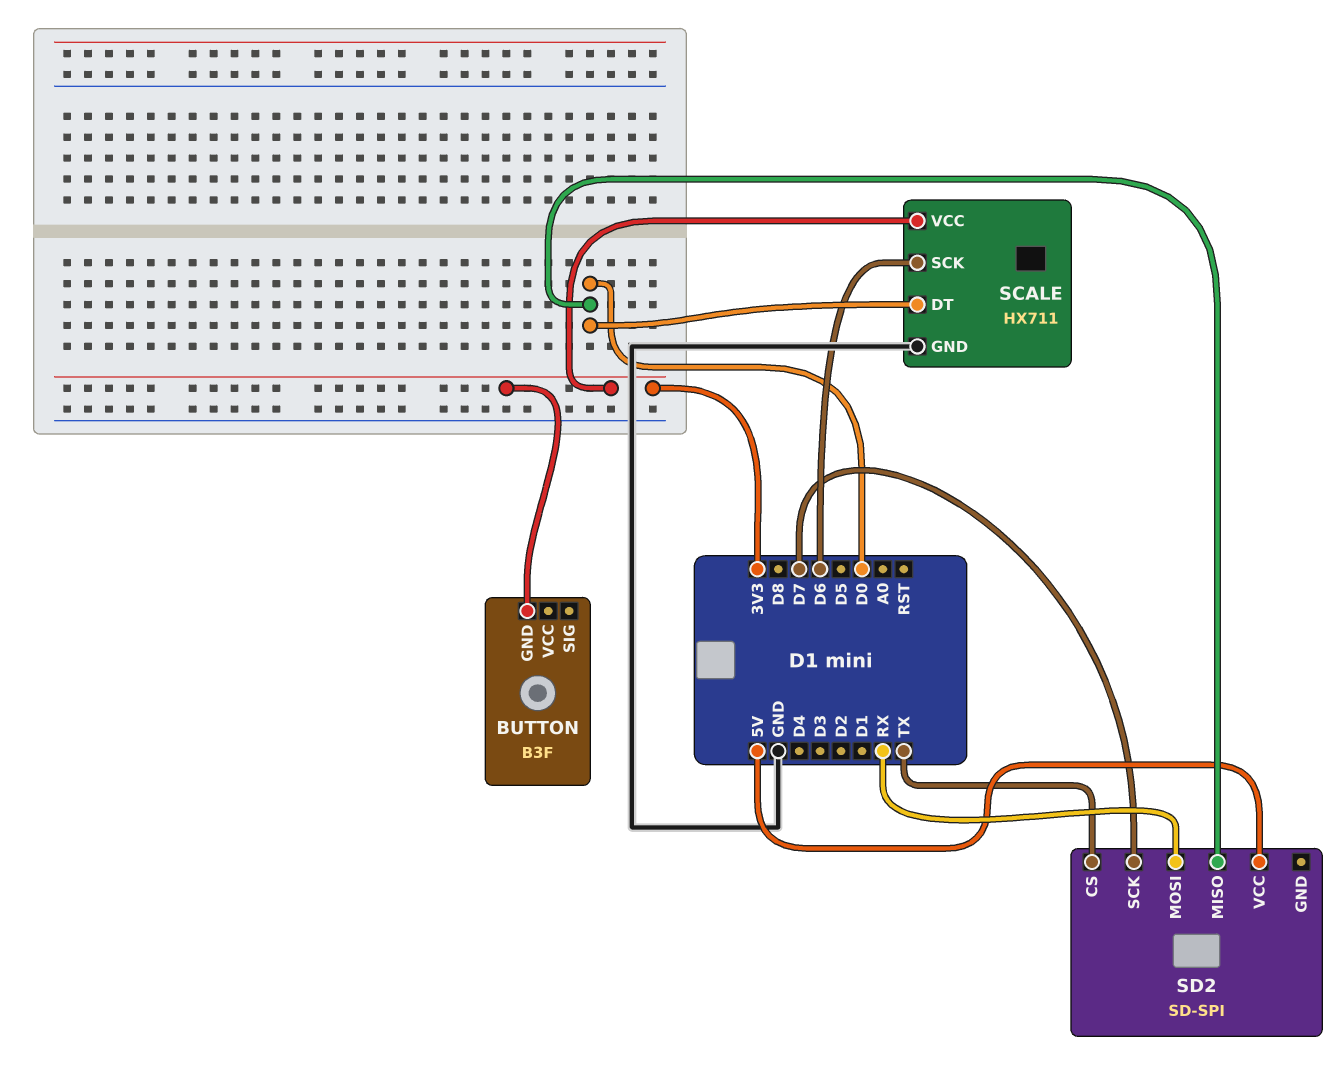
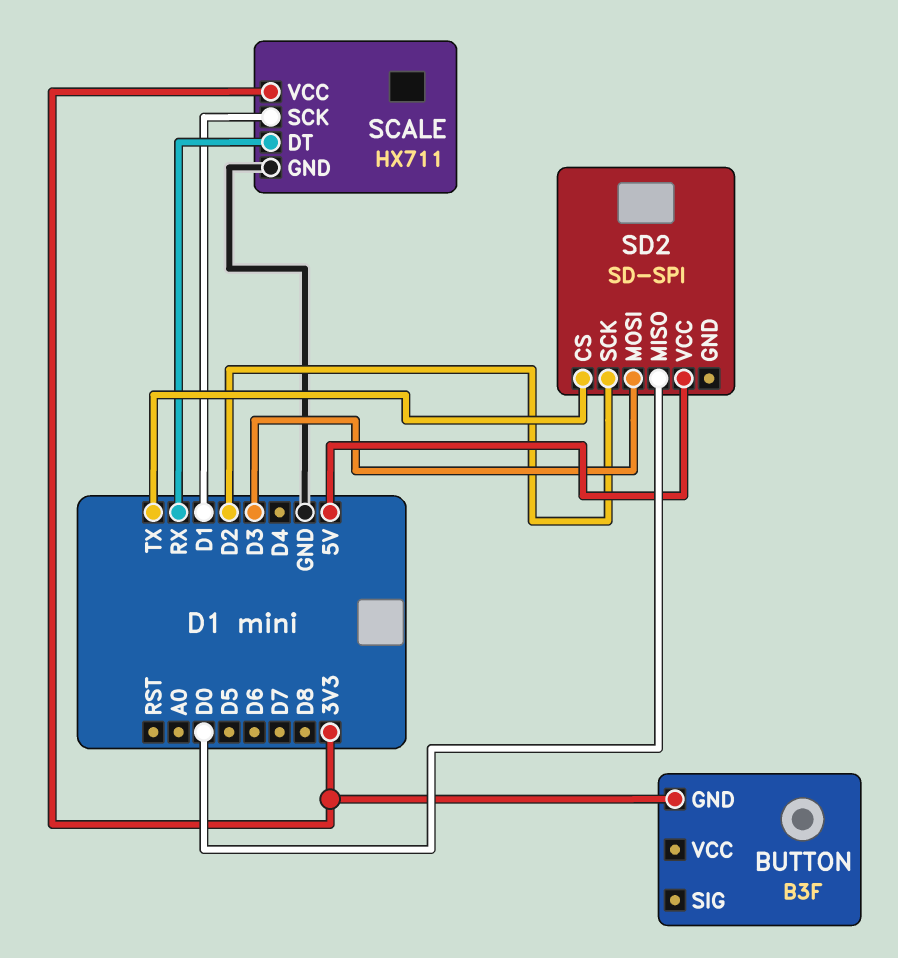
SCALE pin DT: D0 -> RX
SCALE pin SCK: D6 -> D1
SD2 pin MOSI: RX -> D3
SD2 pin SCK: D7 -> D2

